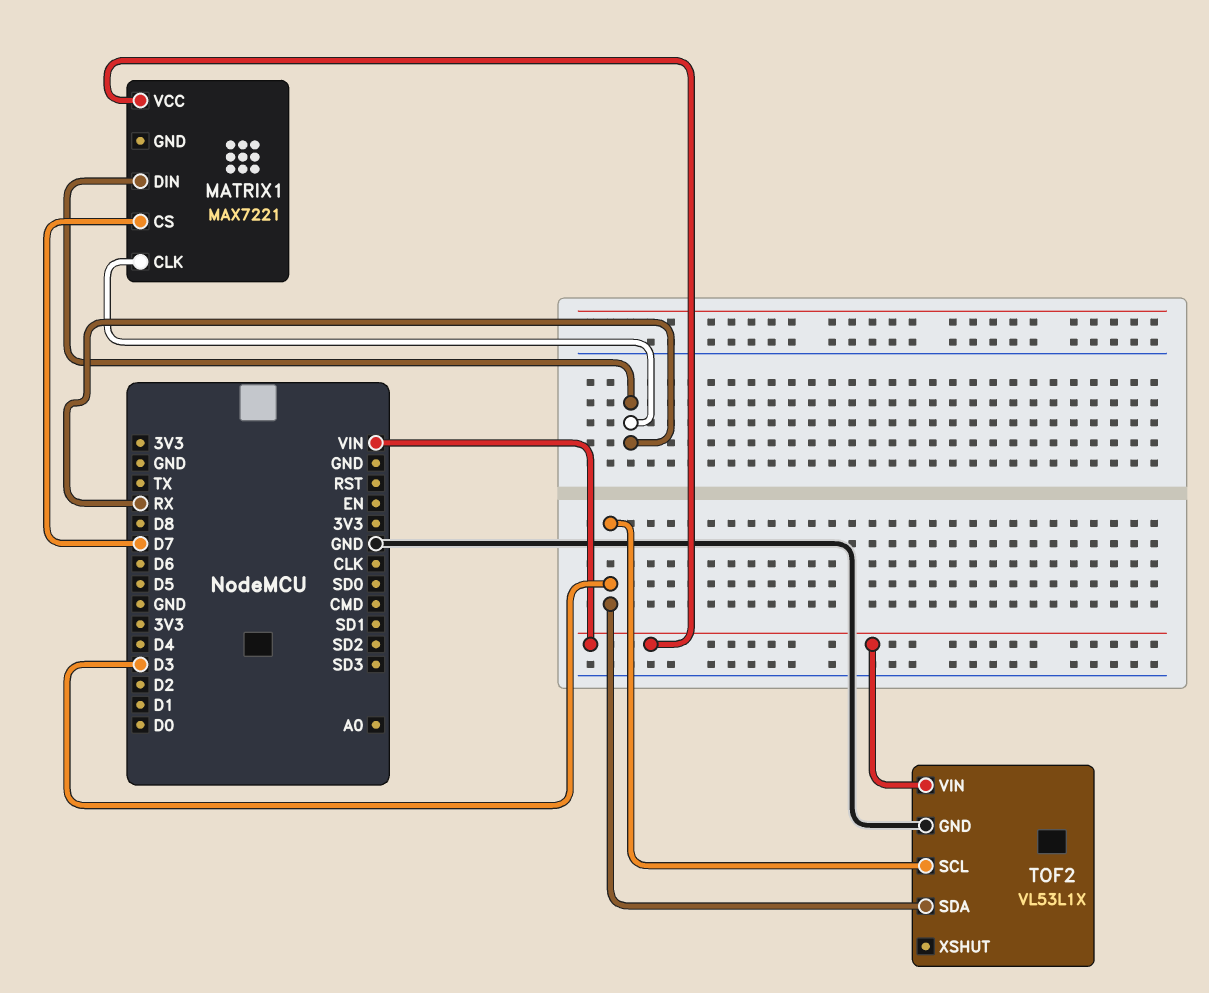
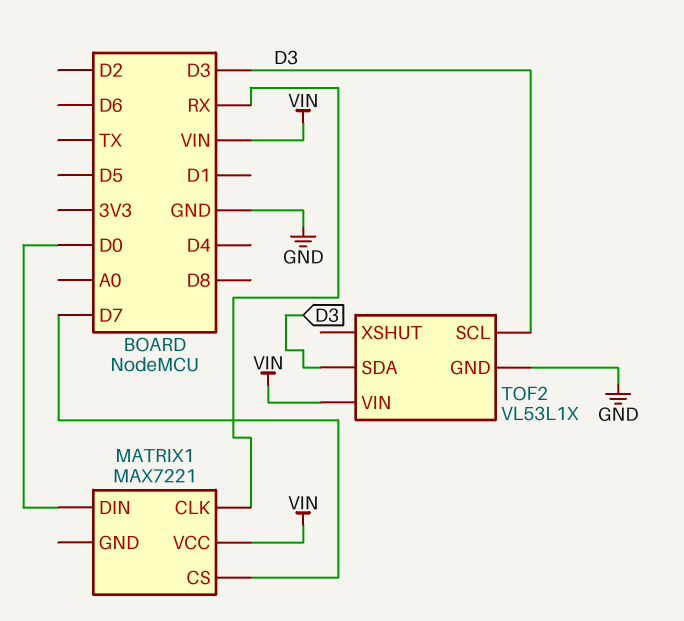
MATRIX1 pin DIN: RX -> D0

